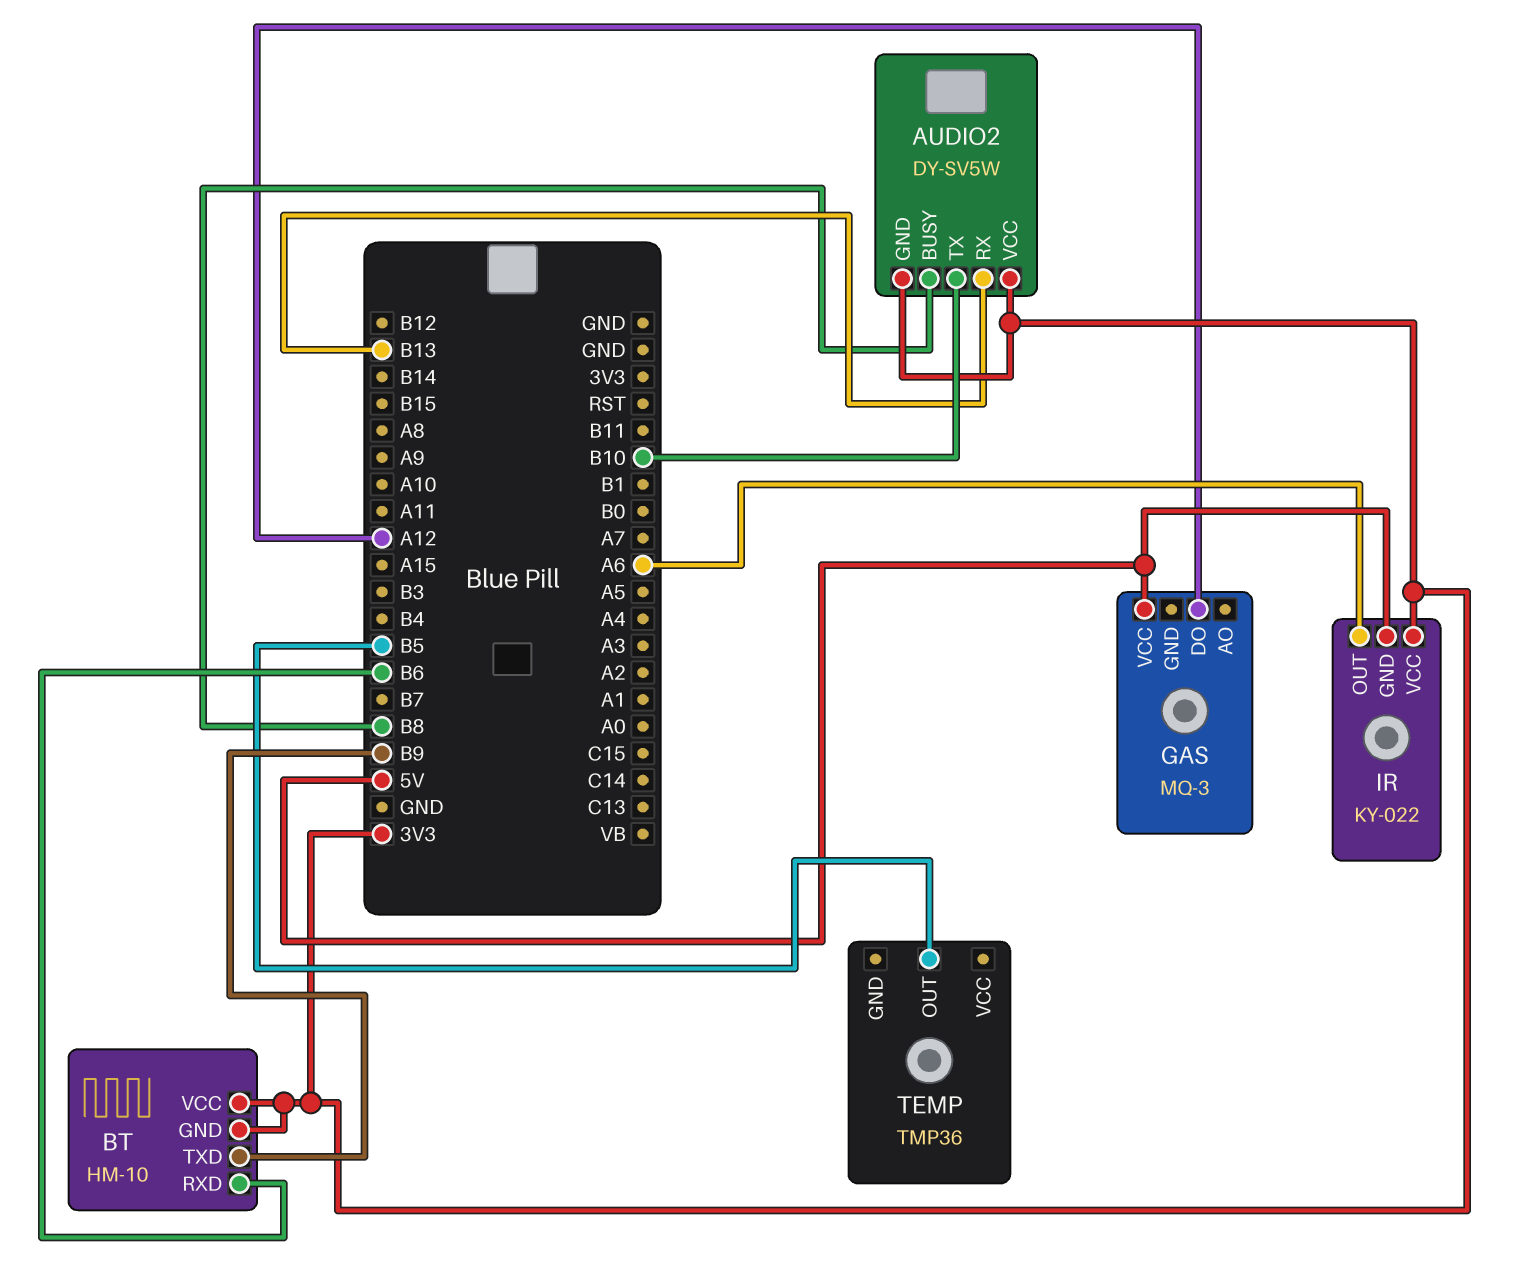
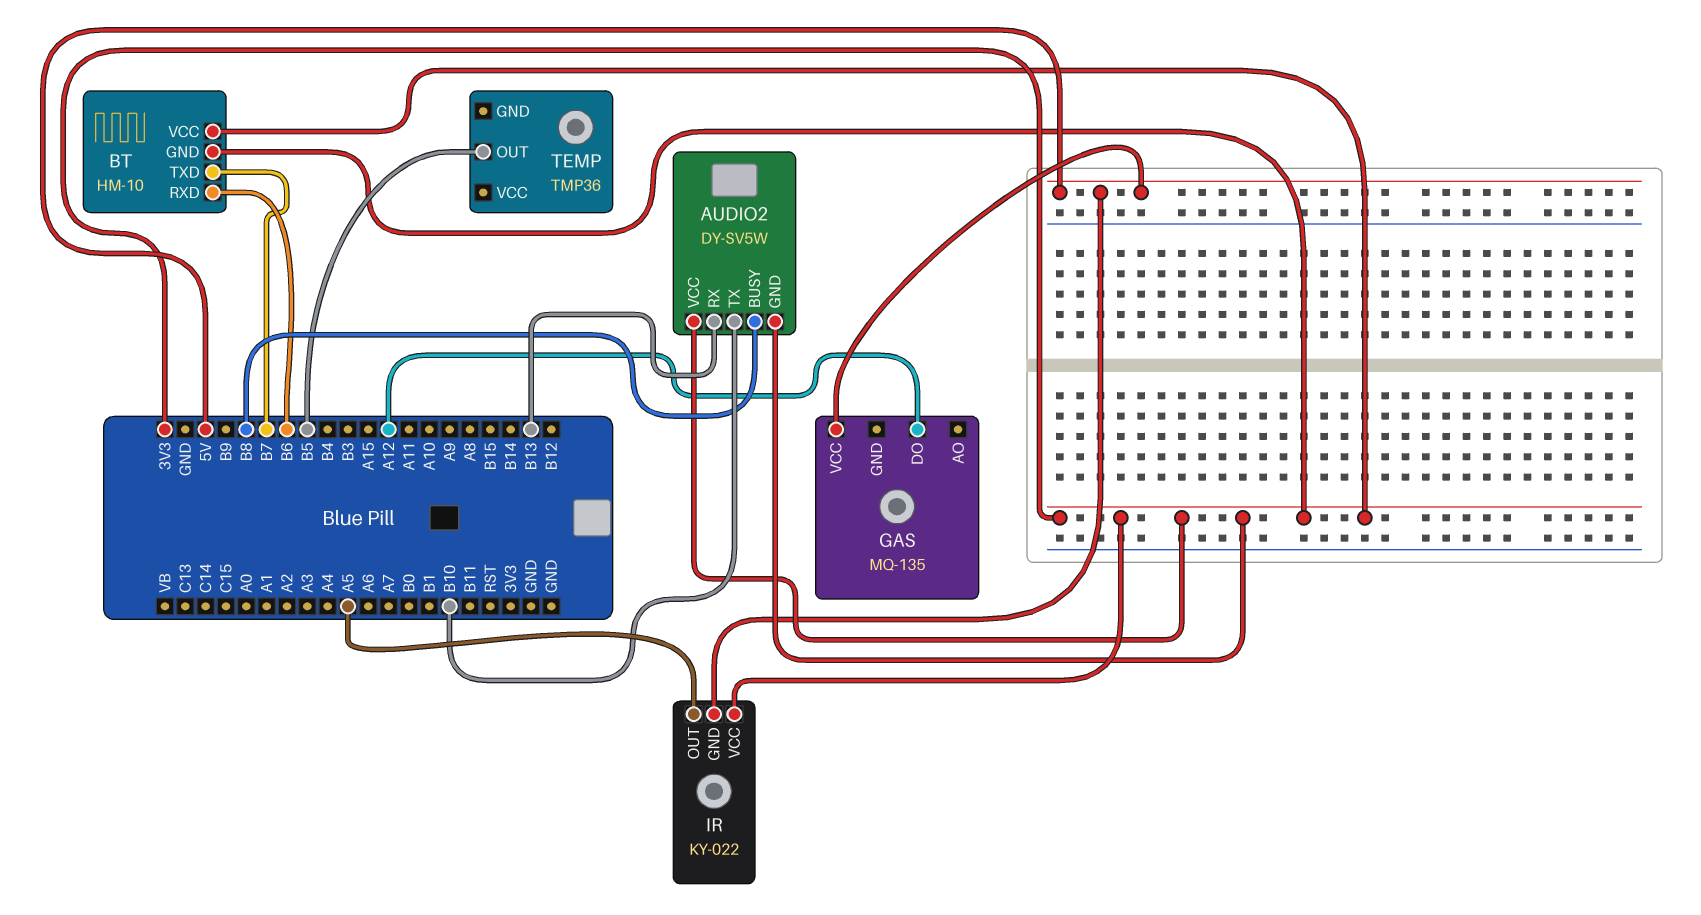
BT pin TXD: B9 -> B7
GAS: MQ-3 -> MQ-135
IR pin OUT: A6 -> A5

